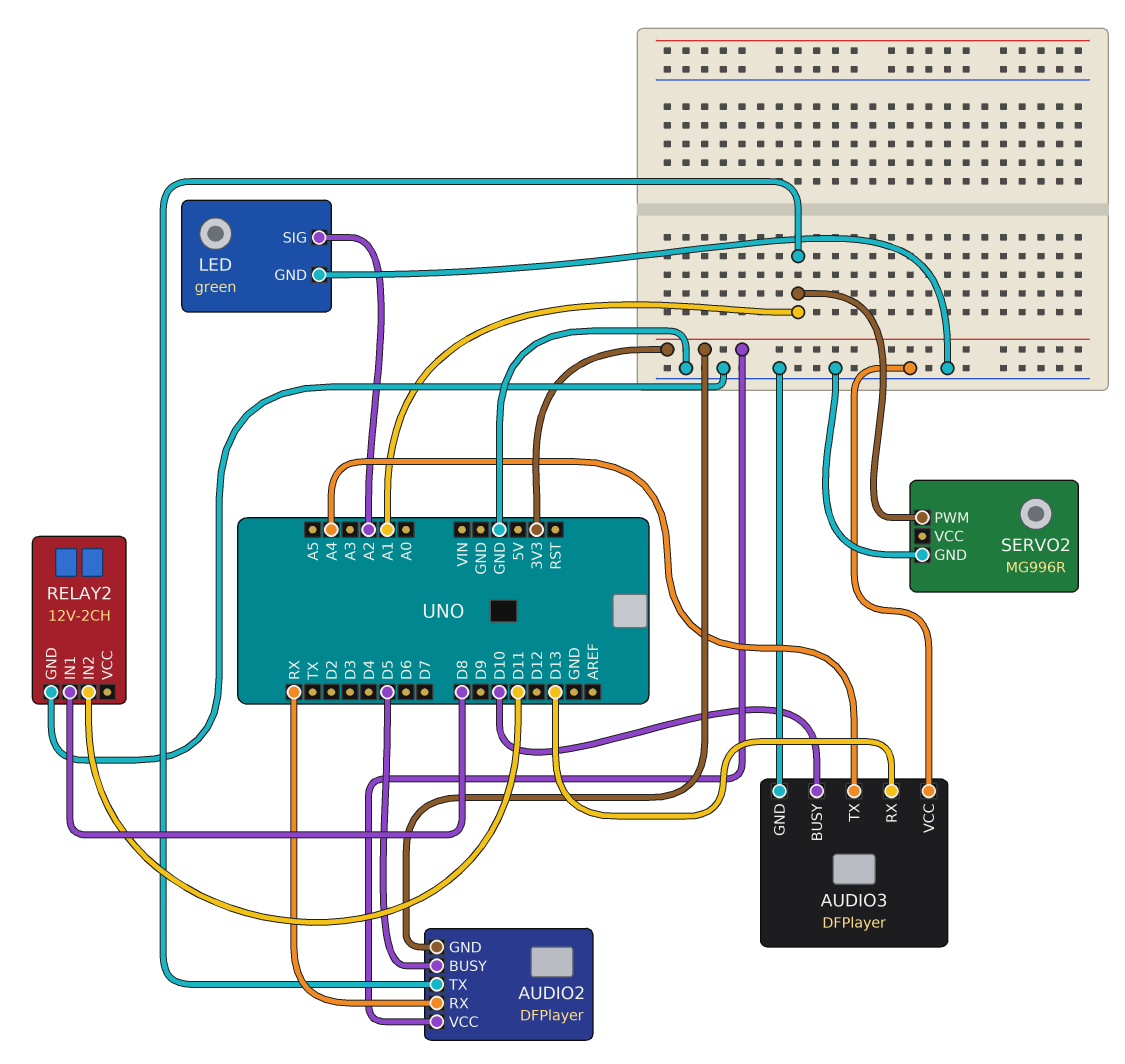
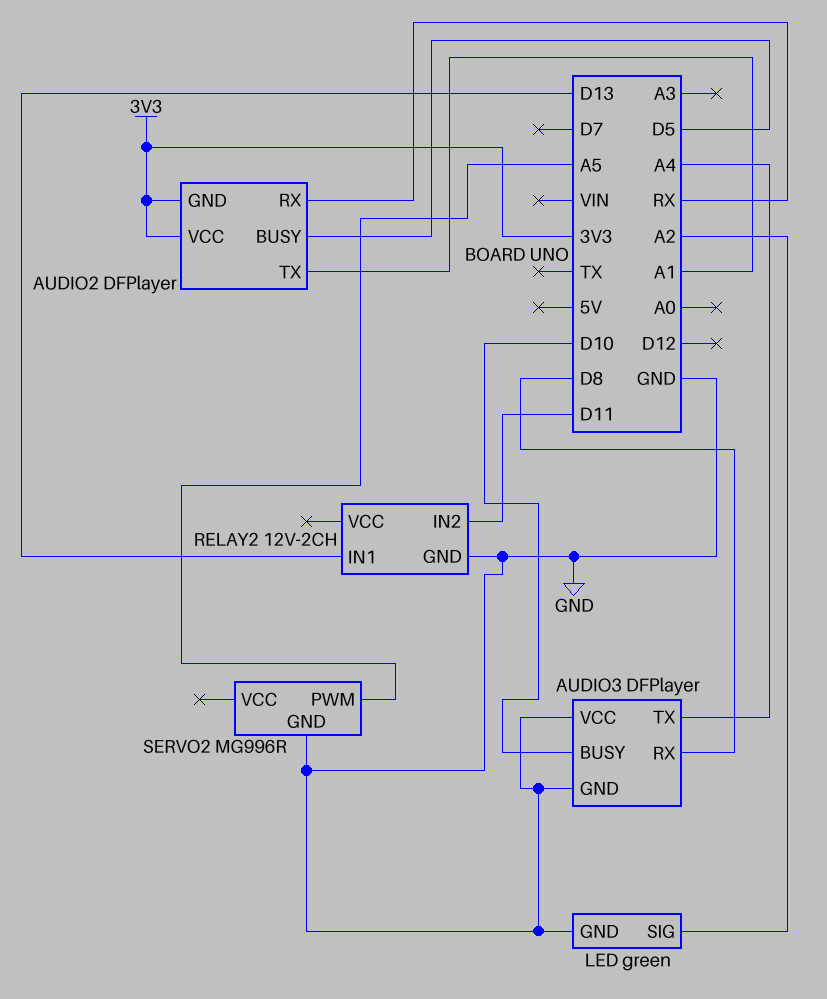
AUDIO3 pin RX: D13 -> D8
RELAY2 pin IN1: D8 -> D13
SERVO2 pin PWM: A1 -> A5

